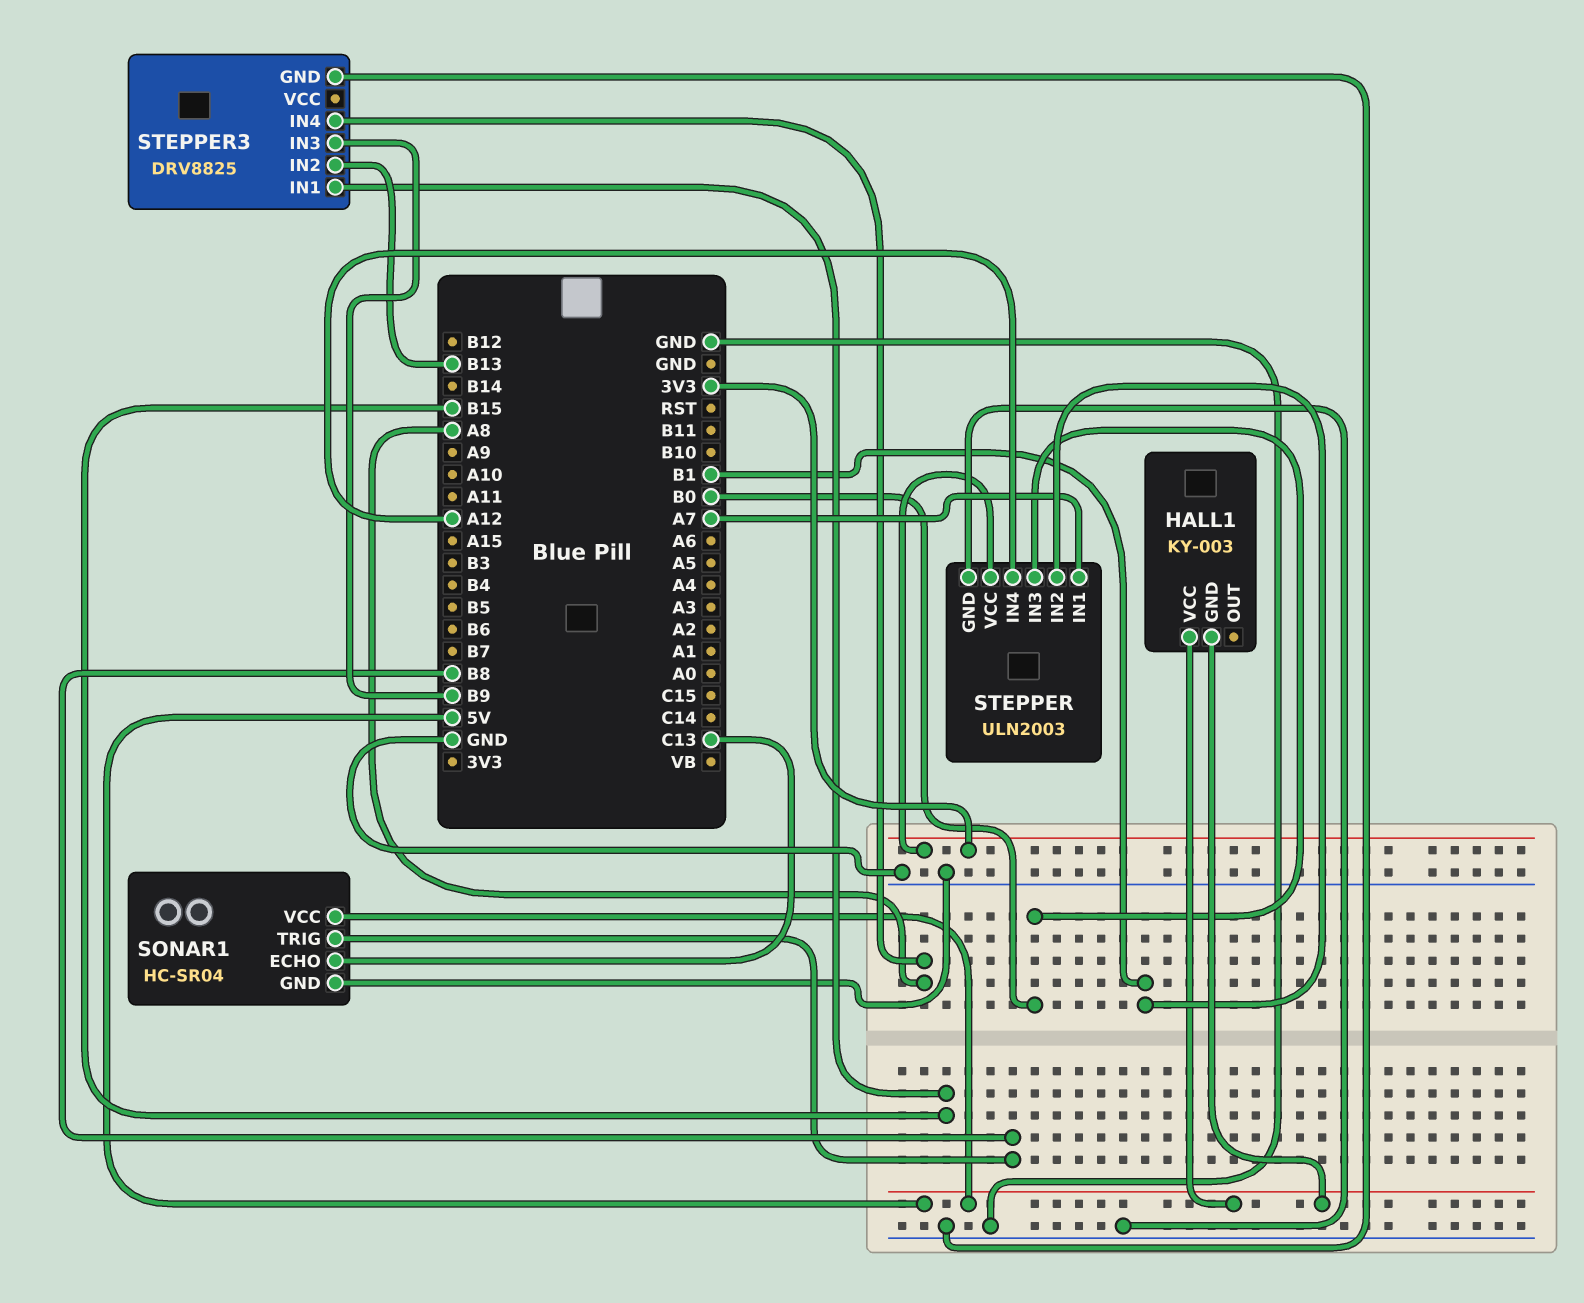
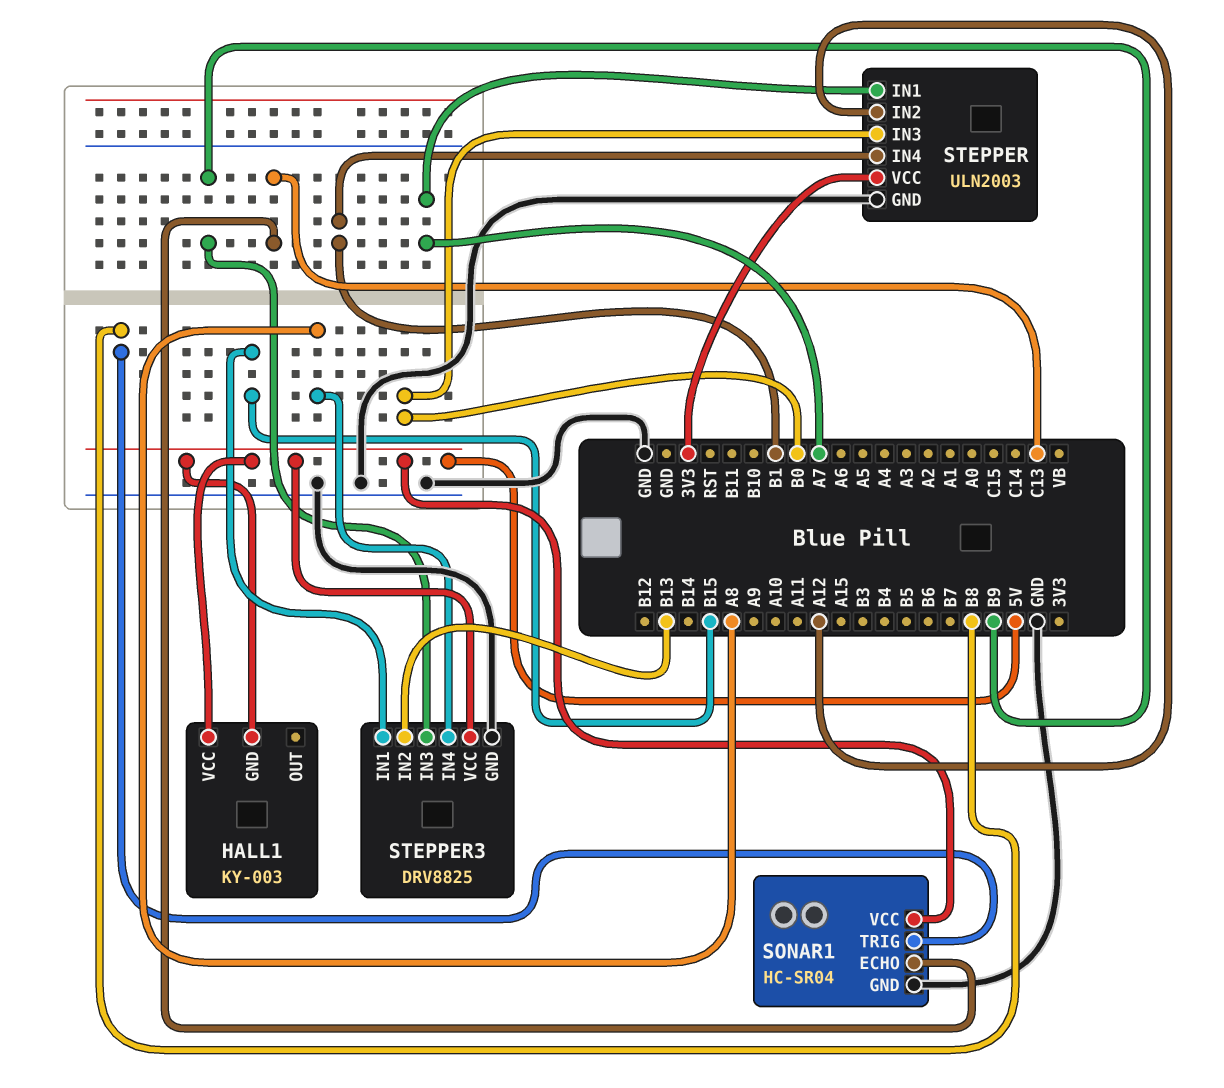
STEPPER pin IN2: B1 -> A12
STEPPER pin IN4: A12 -> B1
STEPPER3 pin VCC: none -> 5V

